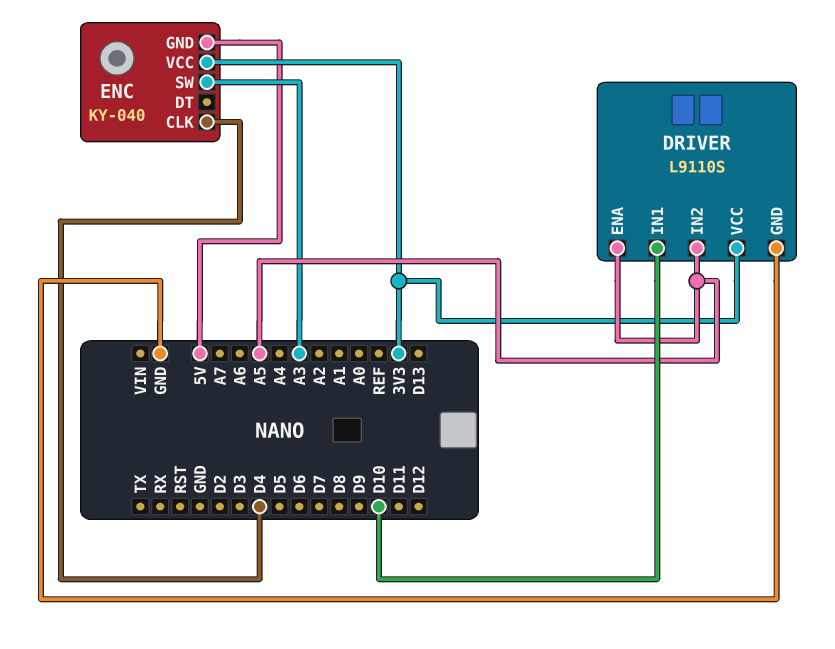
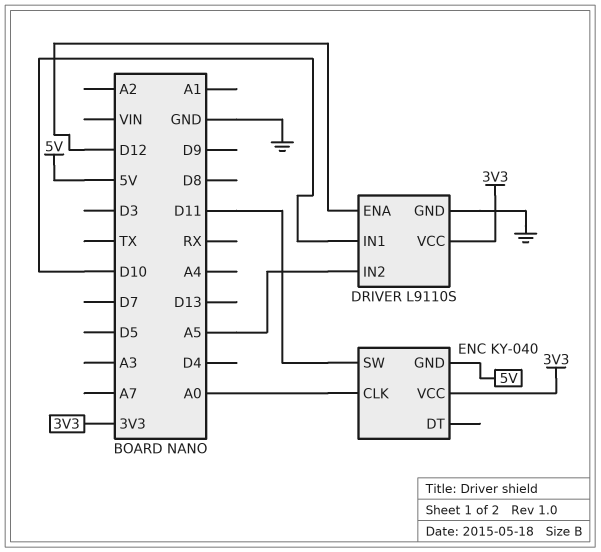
DRIVER pin ENA: A5 -> D12
ENC pin CLK: D4 -> A0
ENC pin SW: A3 -> D11

